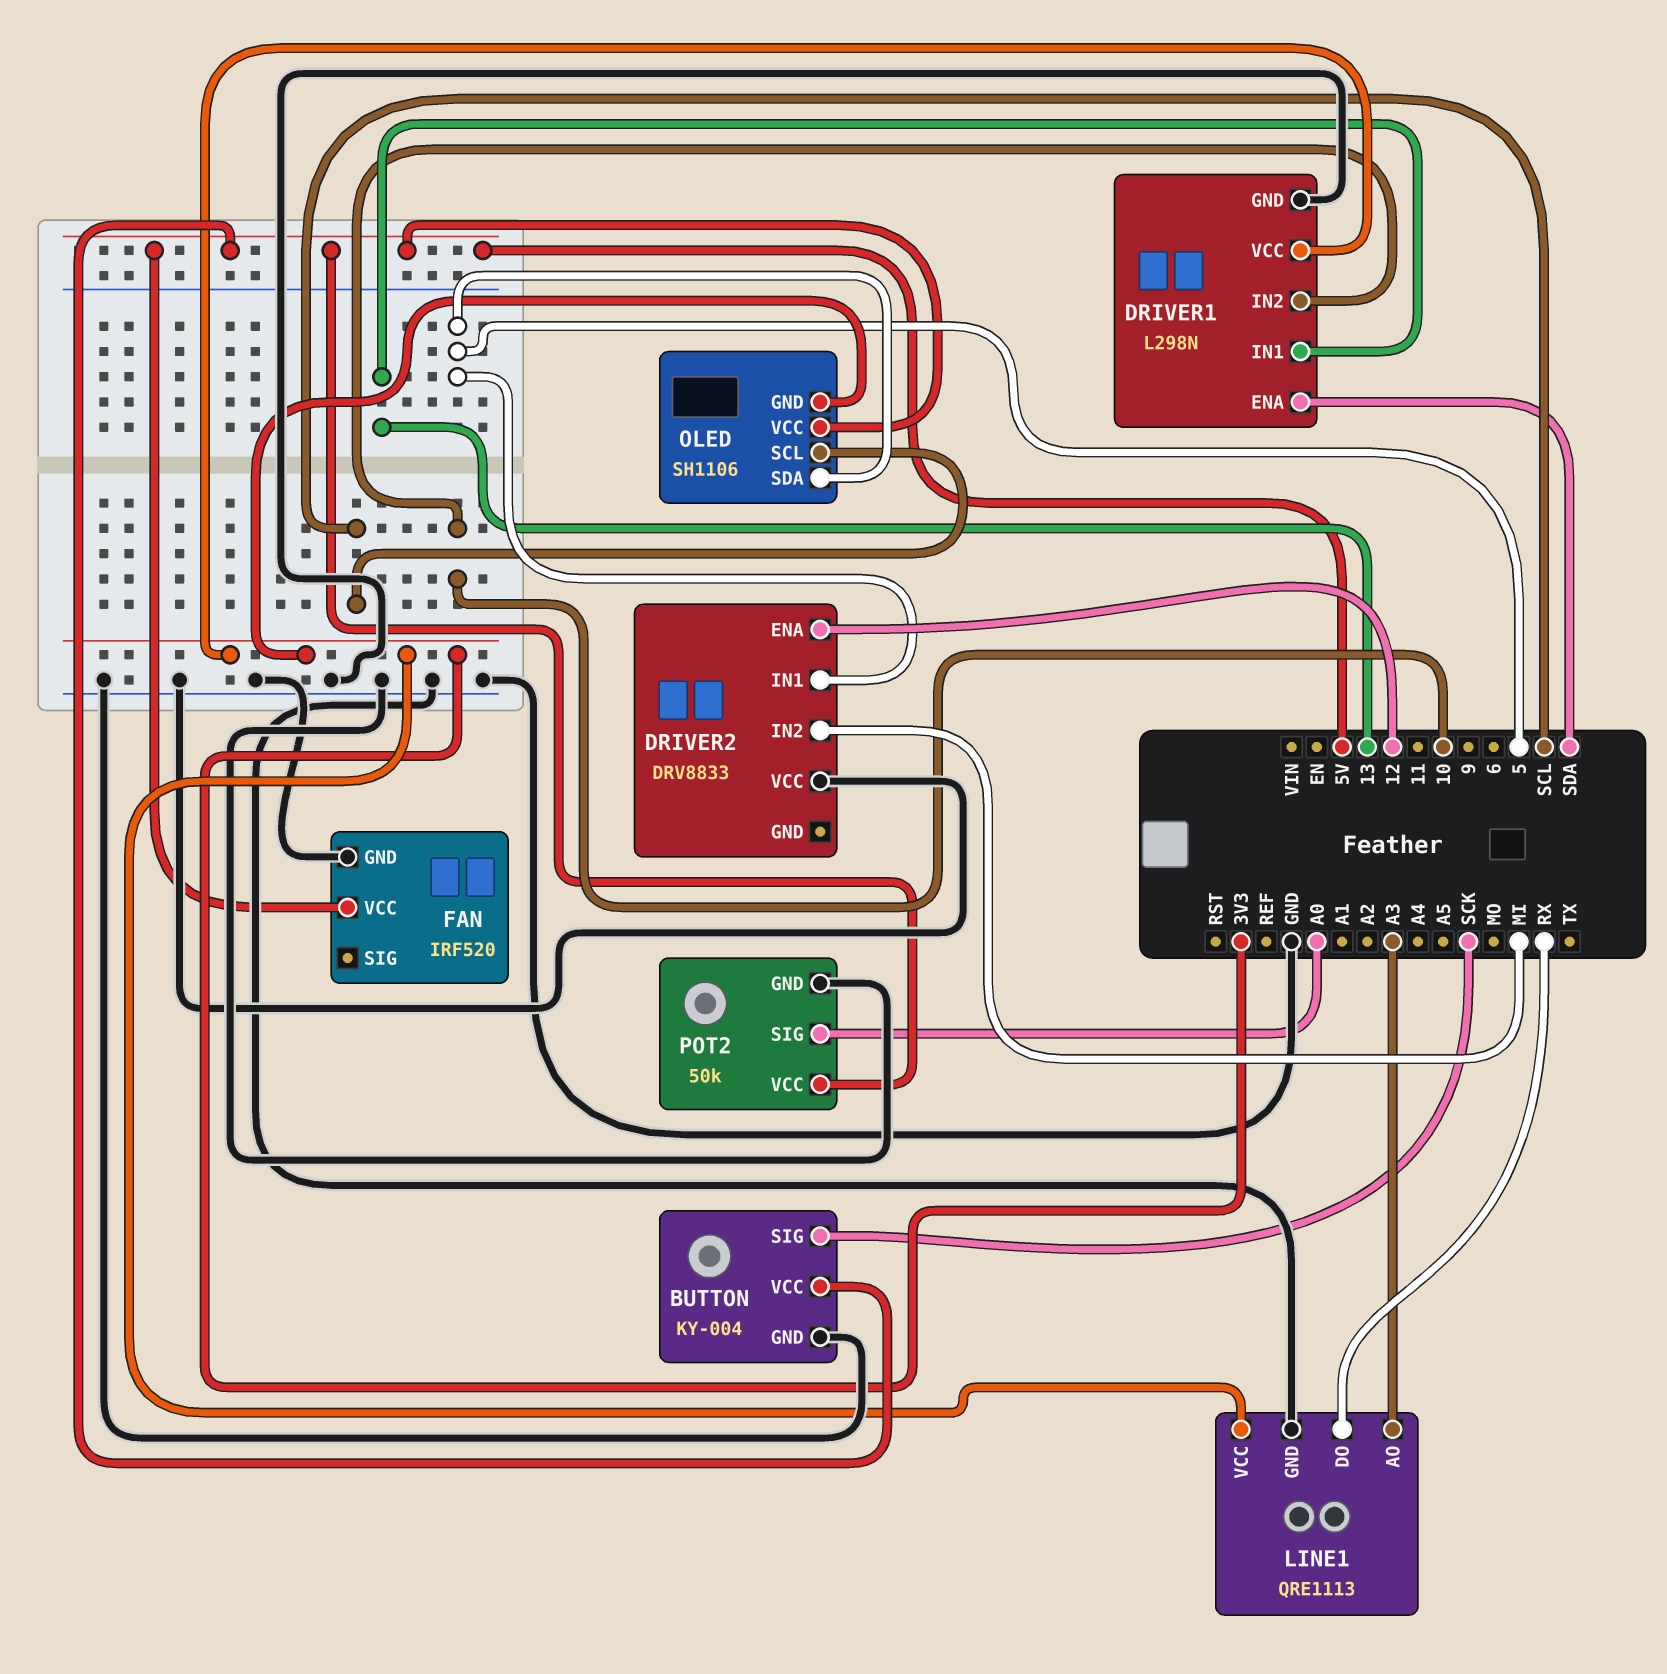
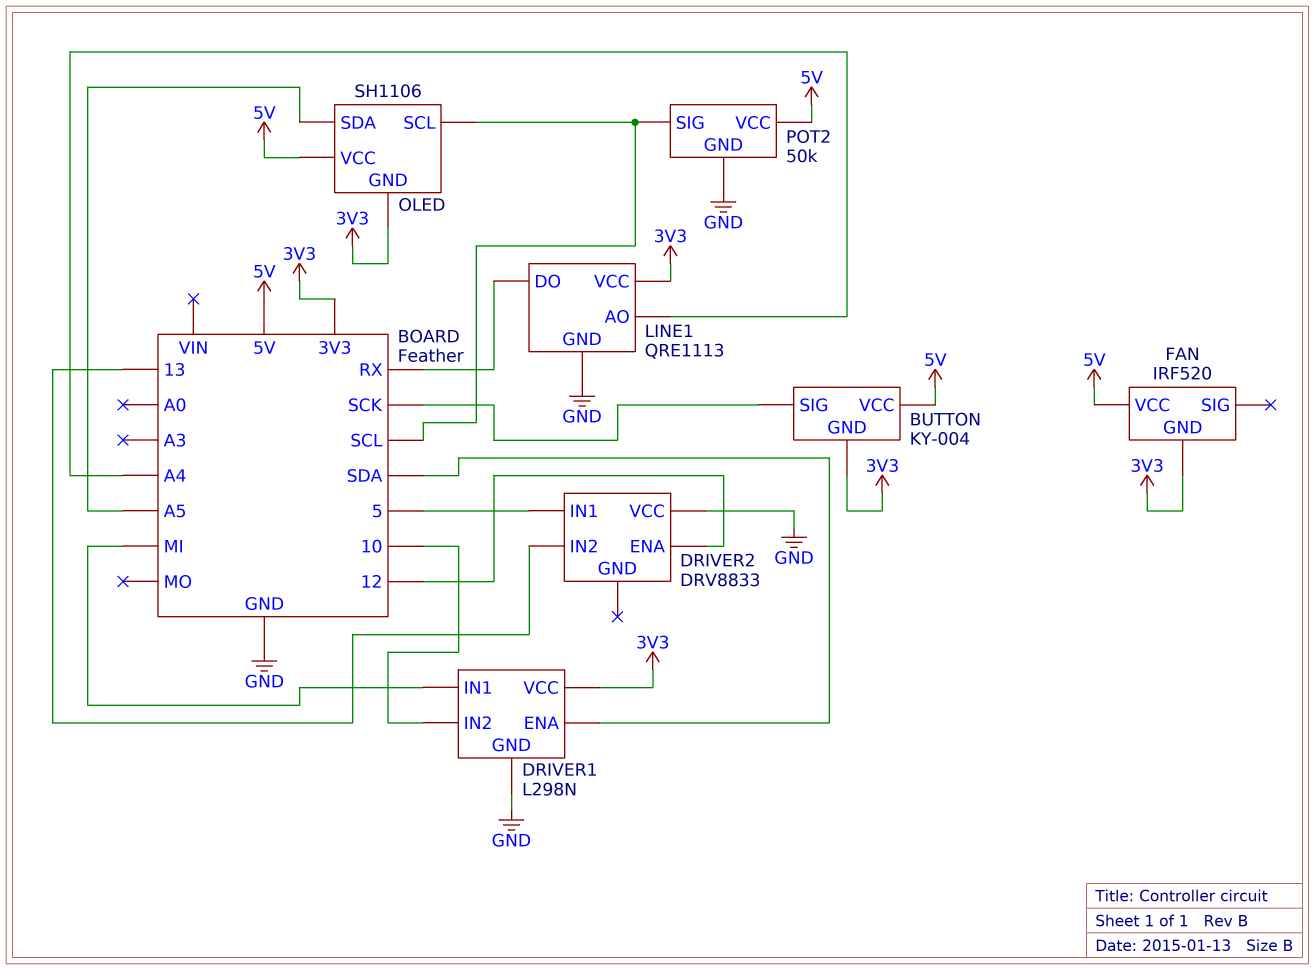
BUTTON pin GND: GND -> 3V3
DRIVER1 pin IN1: 13 -> MI
DRIVER2 pin IN2: MI -> 13
FAN pin GND: GND -> 3V3
LINE1 pin AO: A3 -> A4
OLED pin SDA: 5 -> A5
POT2 pin SIG: A0 -> SCL

